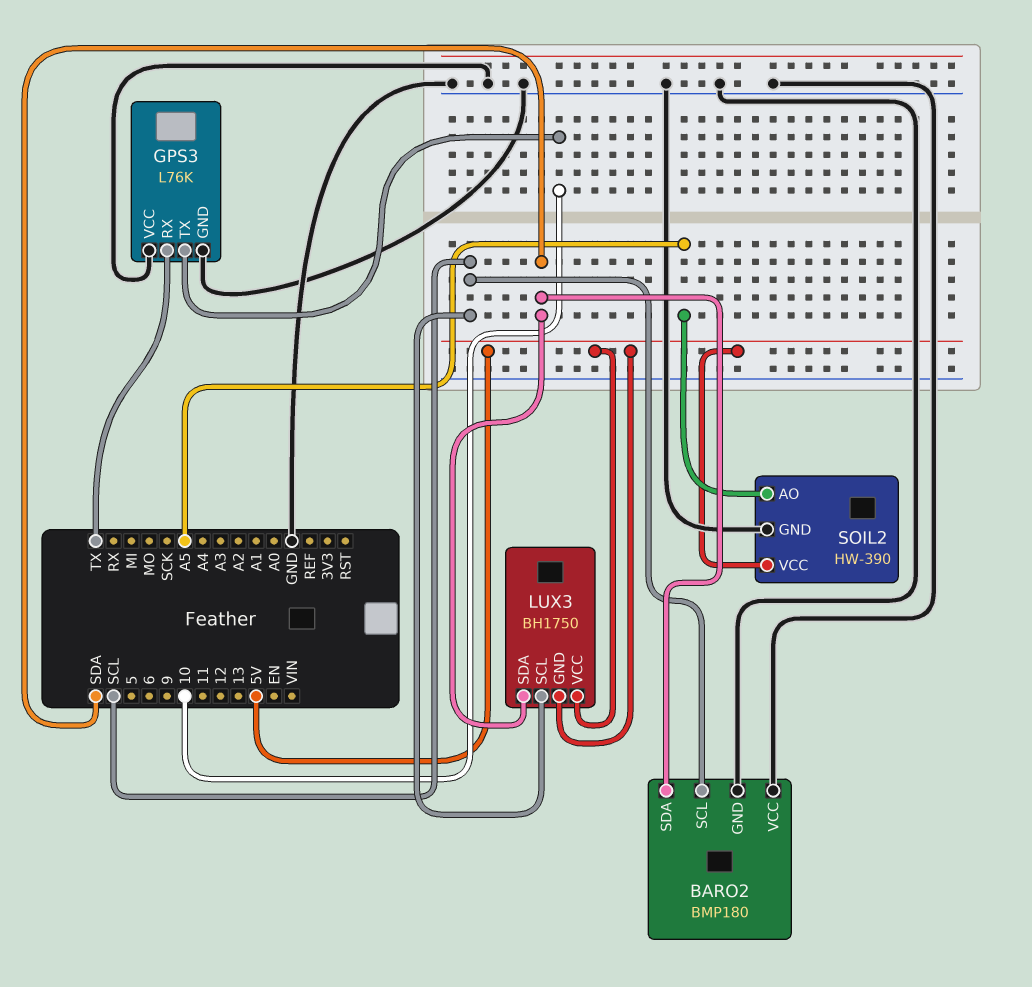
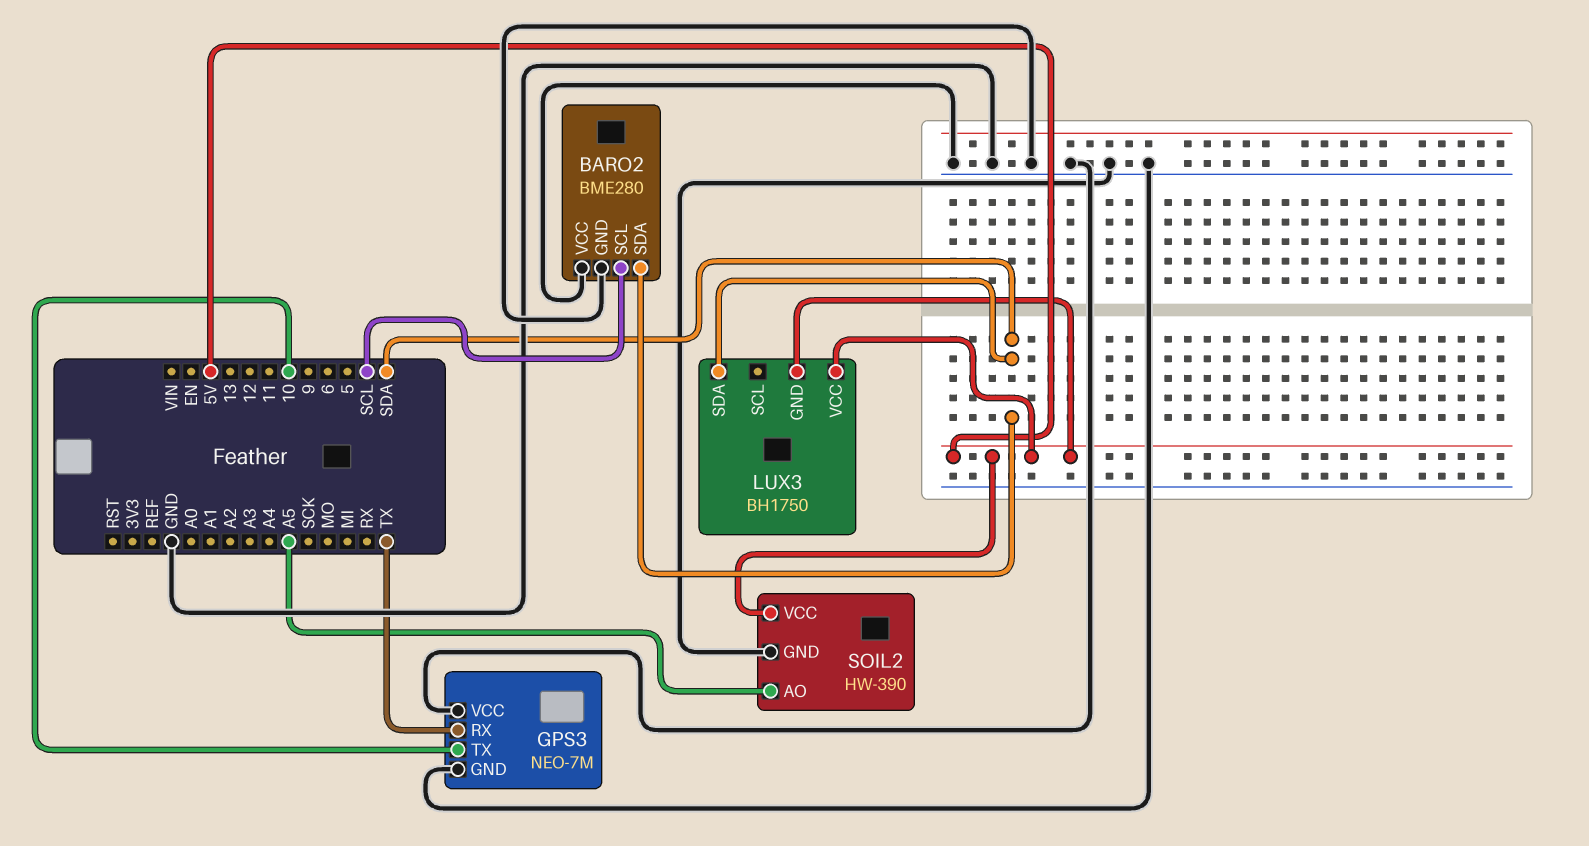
BARO2: BMP180 -> BME280
GPS3: L76K -> NEO-7M
LUX3 pin SCL: SCL -> none

